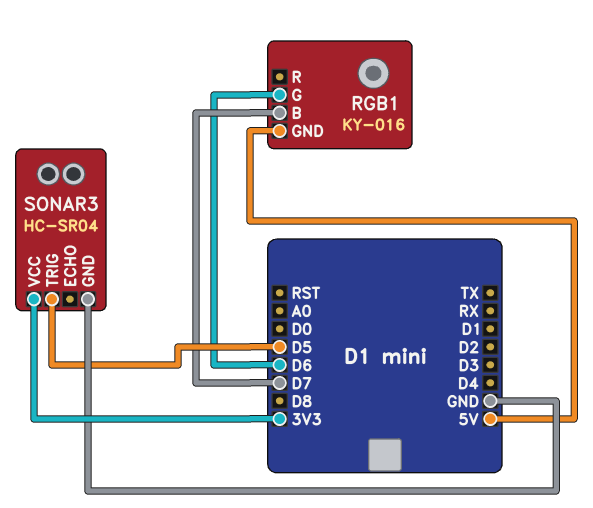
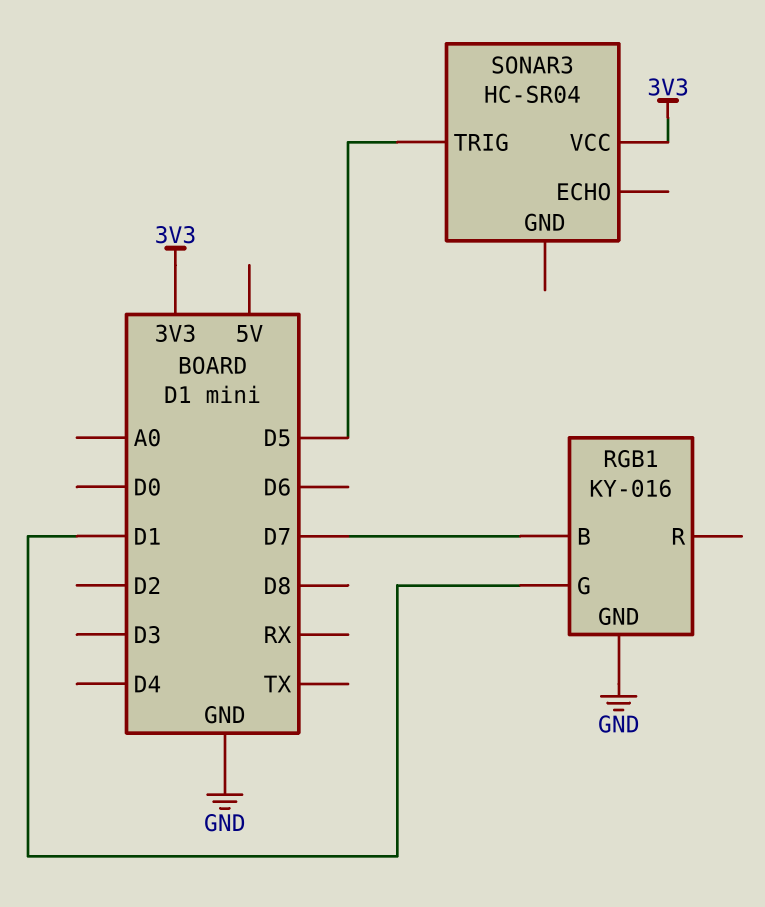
RGB1 pin G: D6 -> D1
RGB1 pin GND: 5V -> GND
SONAR3 pin GND: GND -> none

